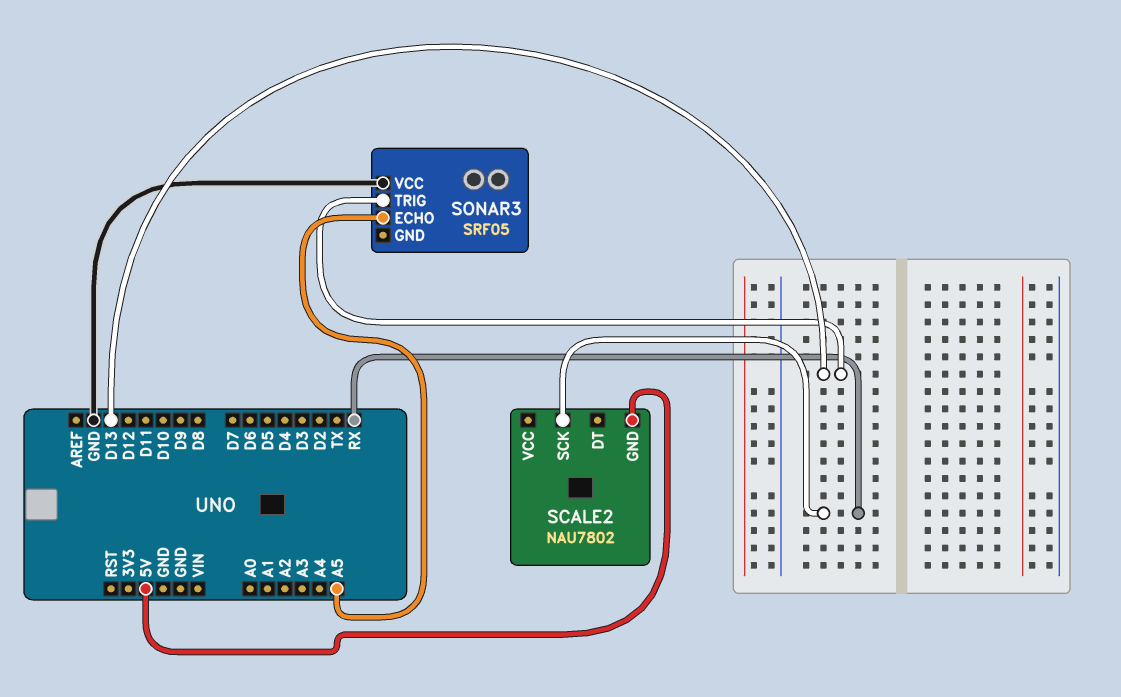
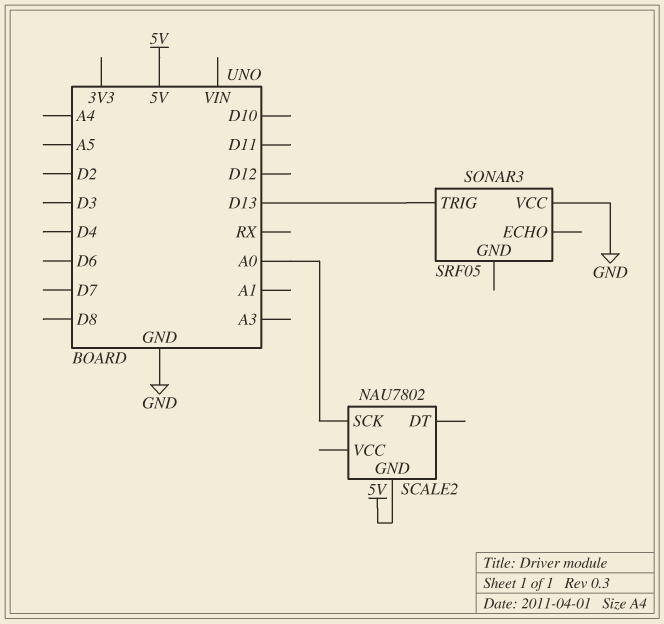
SCALE2 pin SCK: RX -> A0
SONAR3 pin ECHO: A5 -> none

